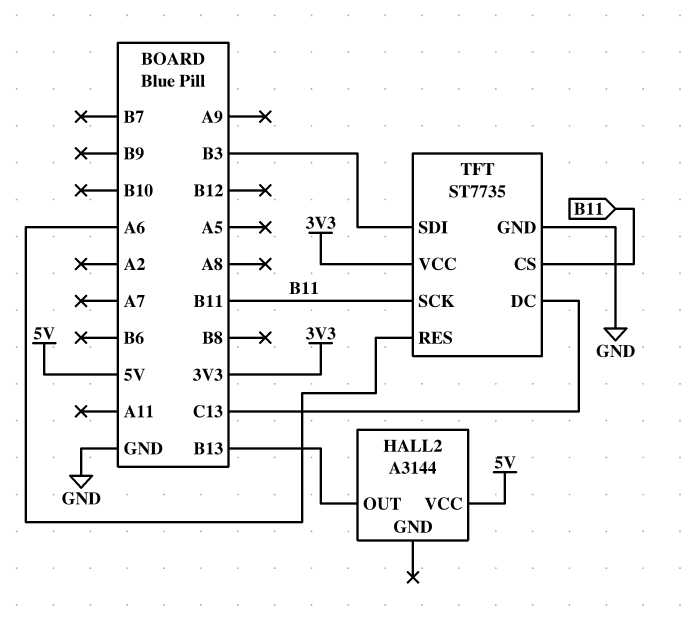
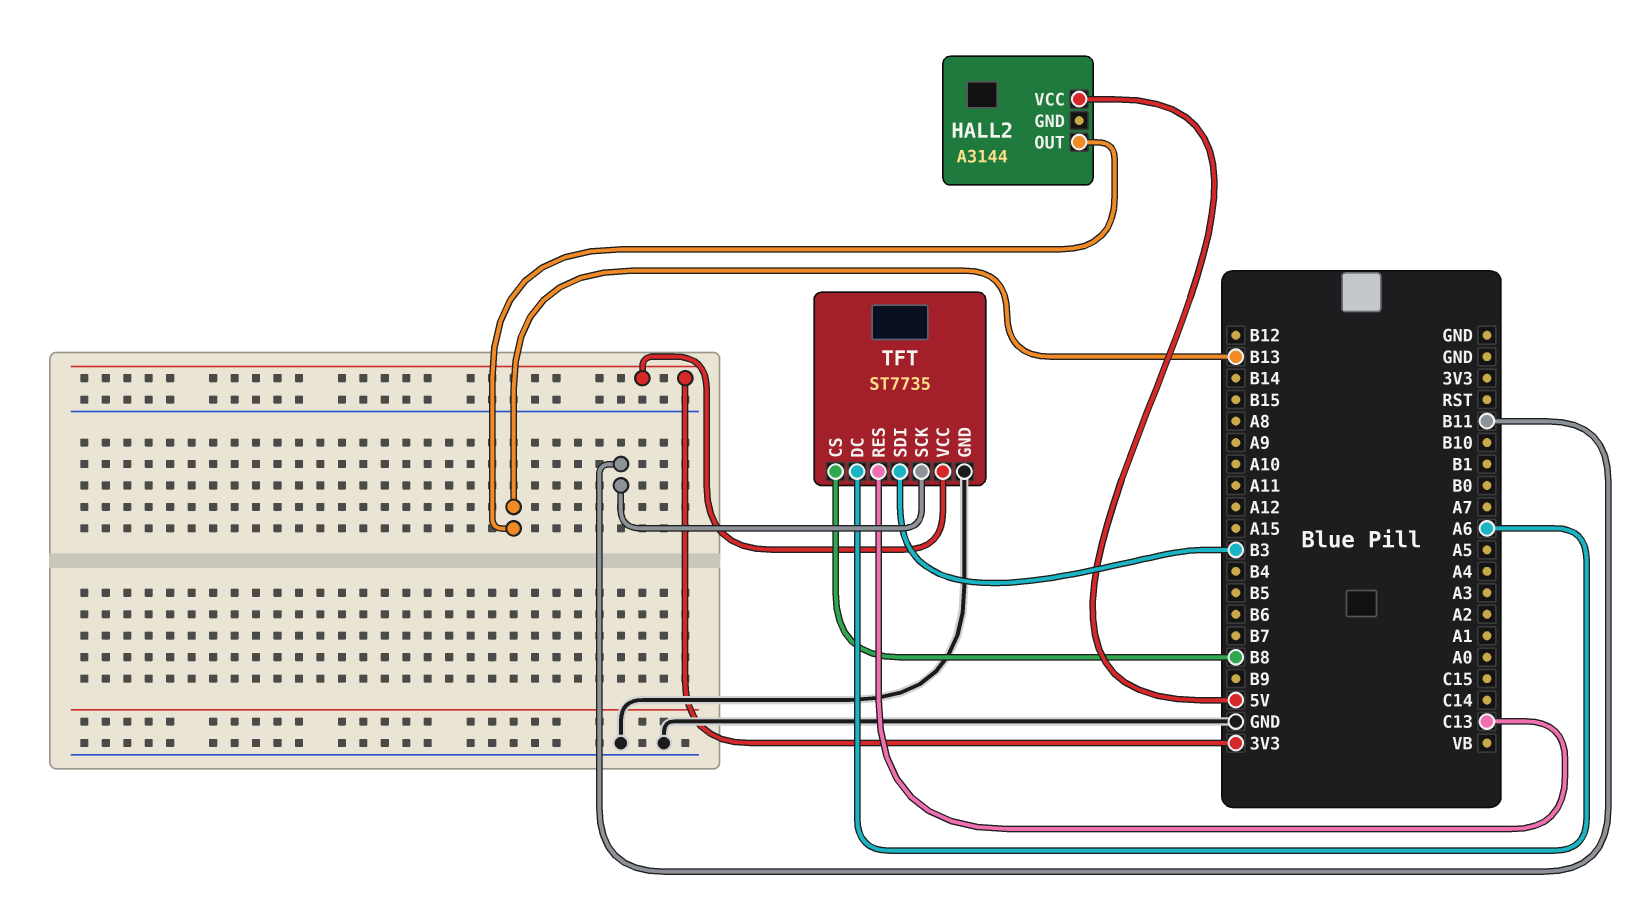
TFT pin CS: B11 -> B8
TFT pin DC: C13 -> A6
TFT pin RES: A6 -> C13

